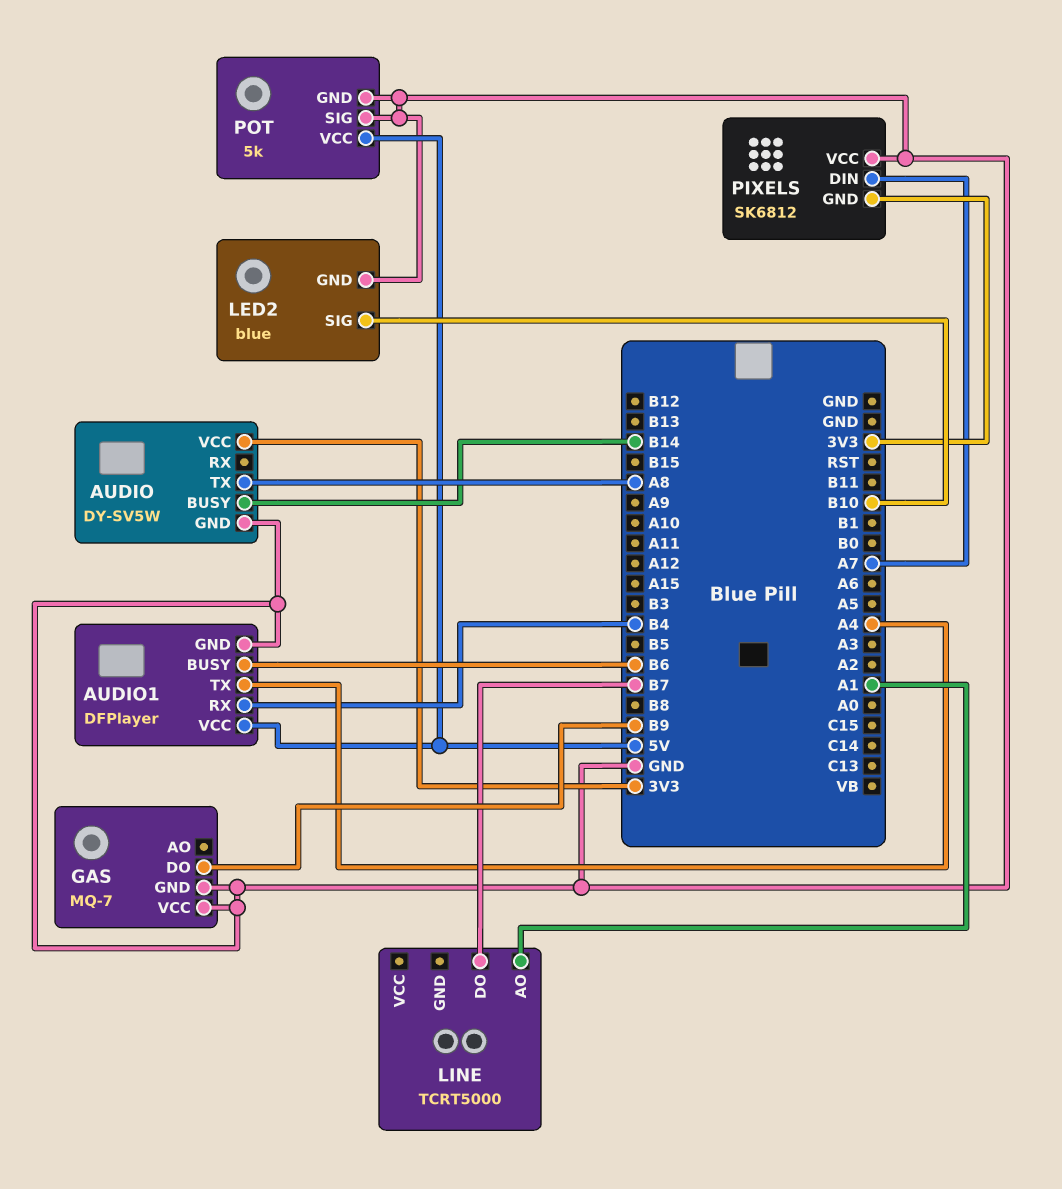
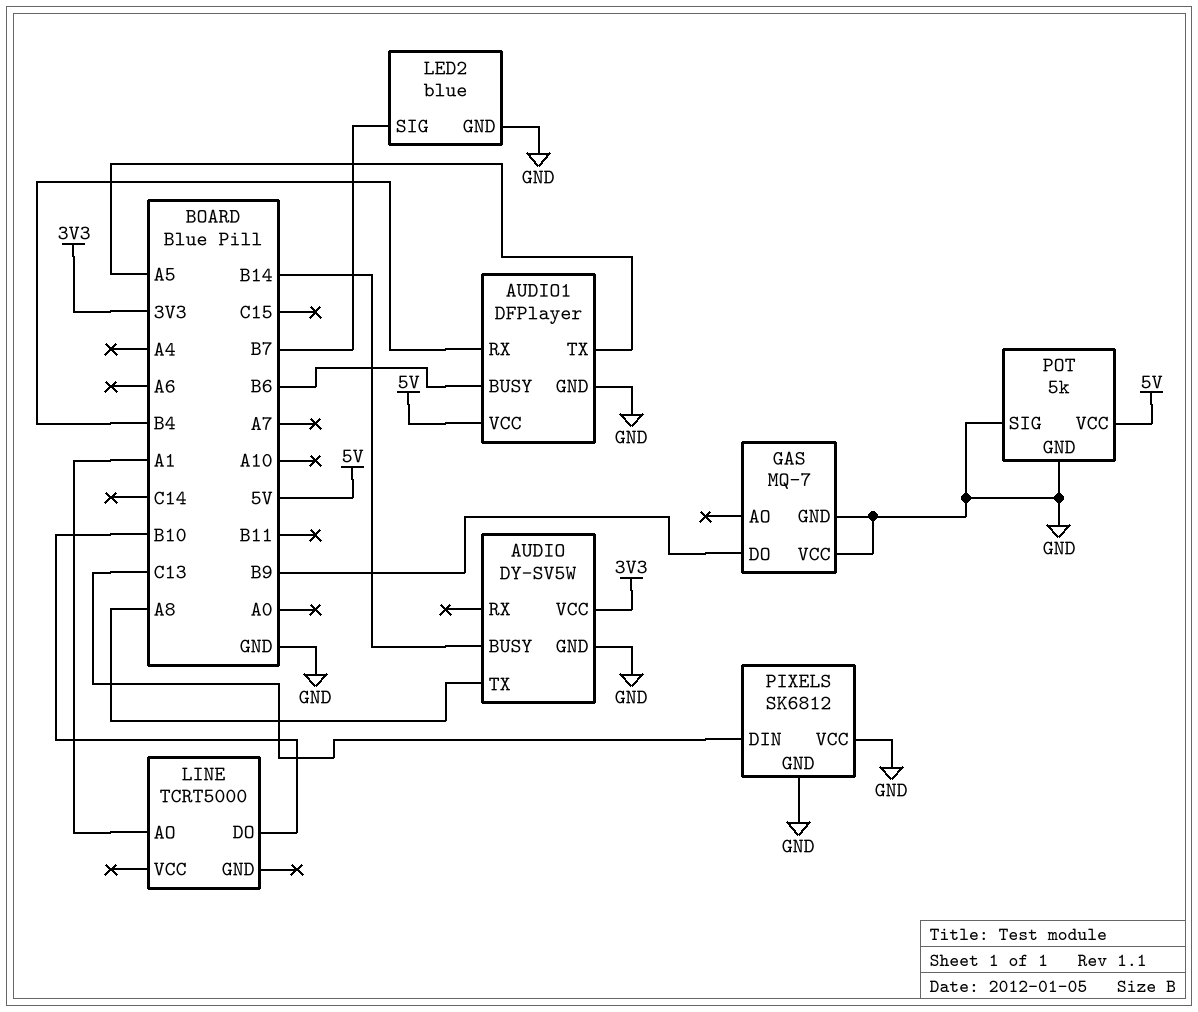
AUDIO1 pin TX: A4 -> A5
LED2 pin SIG: B10 -> B7
LINE pin DO: B7 -> B10
PIXELS pin DIN: A7 -> C13
PIXELS pin GND: 3V3 -> GND

